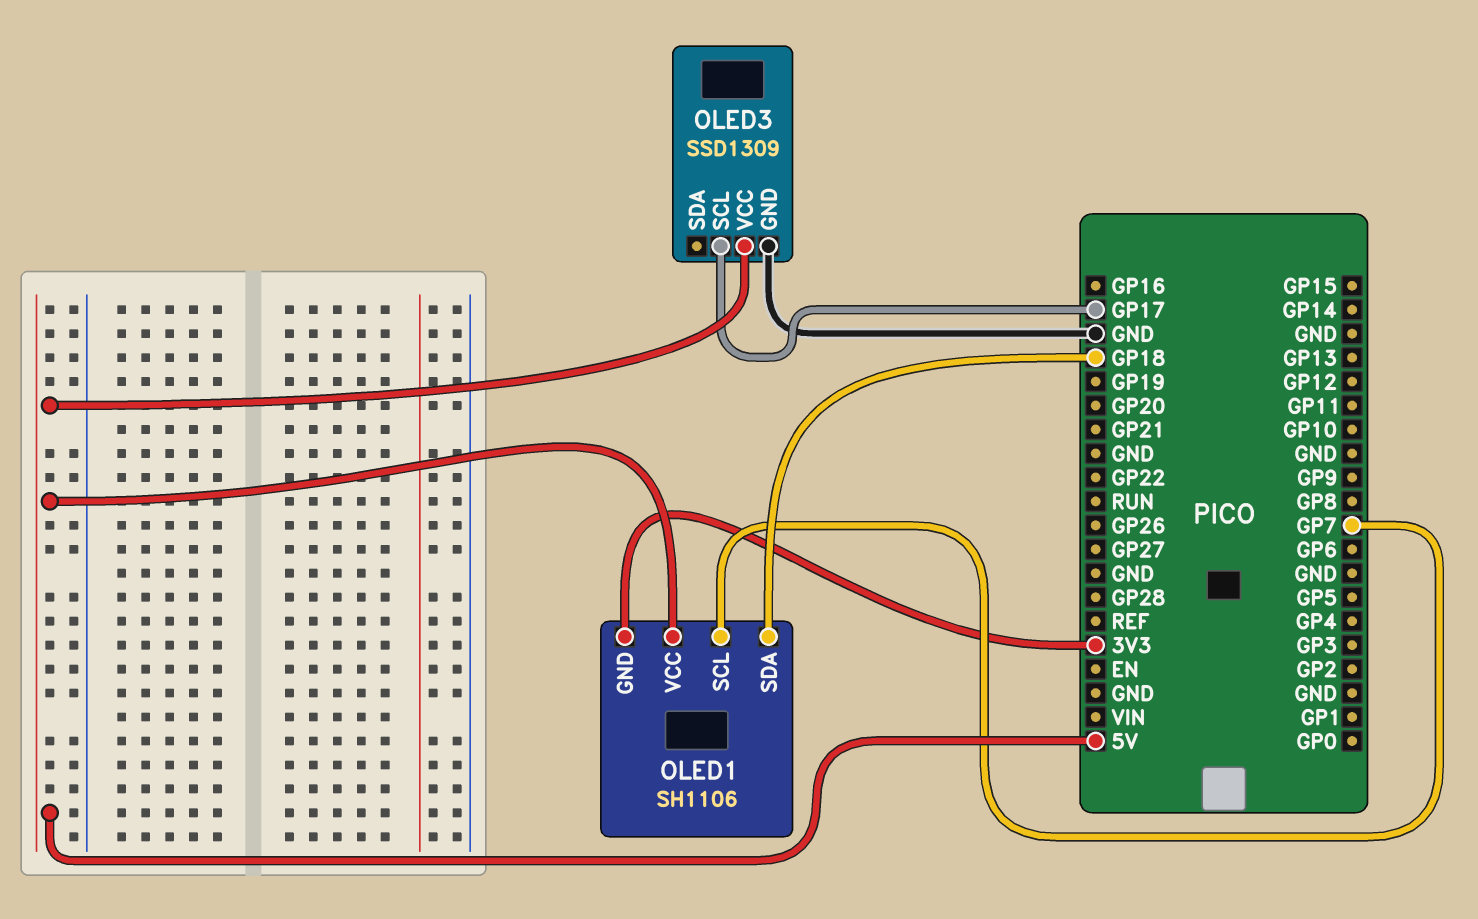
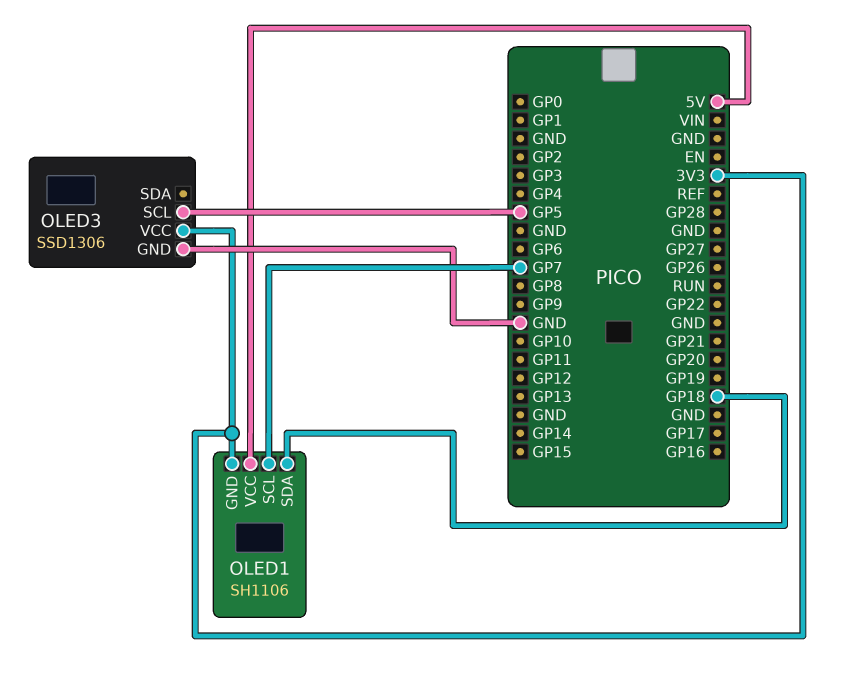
OLED3: SSD1309 -> SSD1306
OLED3 pin SCL: GP17 -> GP5
OLED3 pin VCC: 5V -> 3V3

